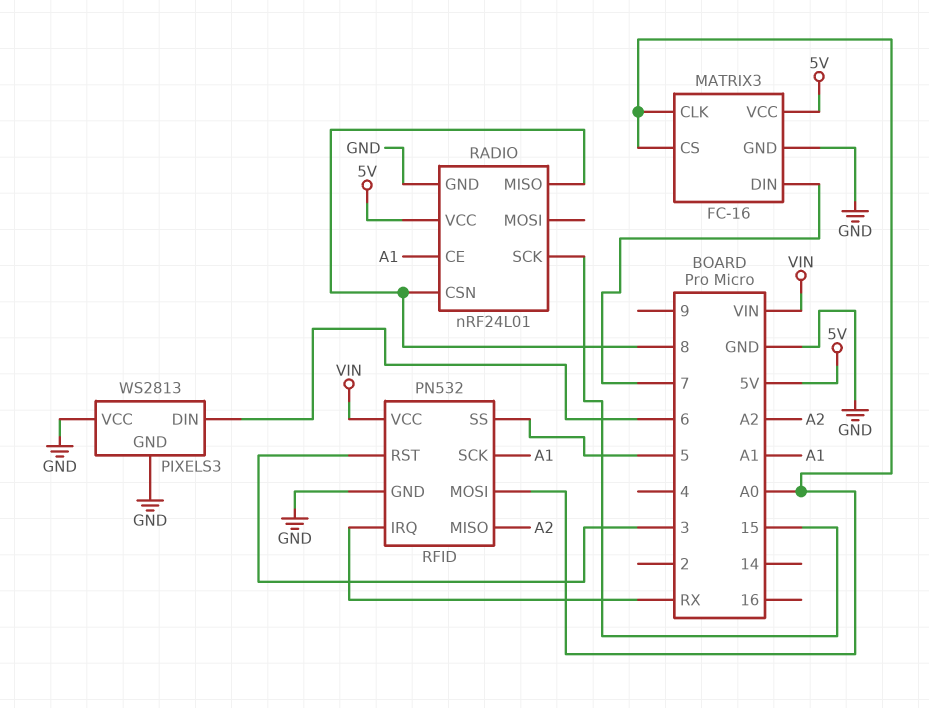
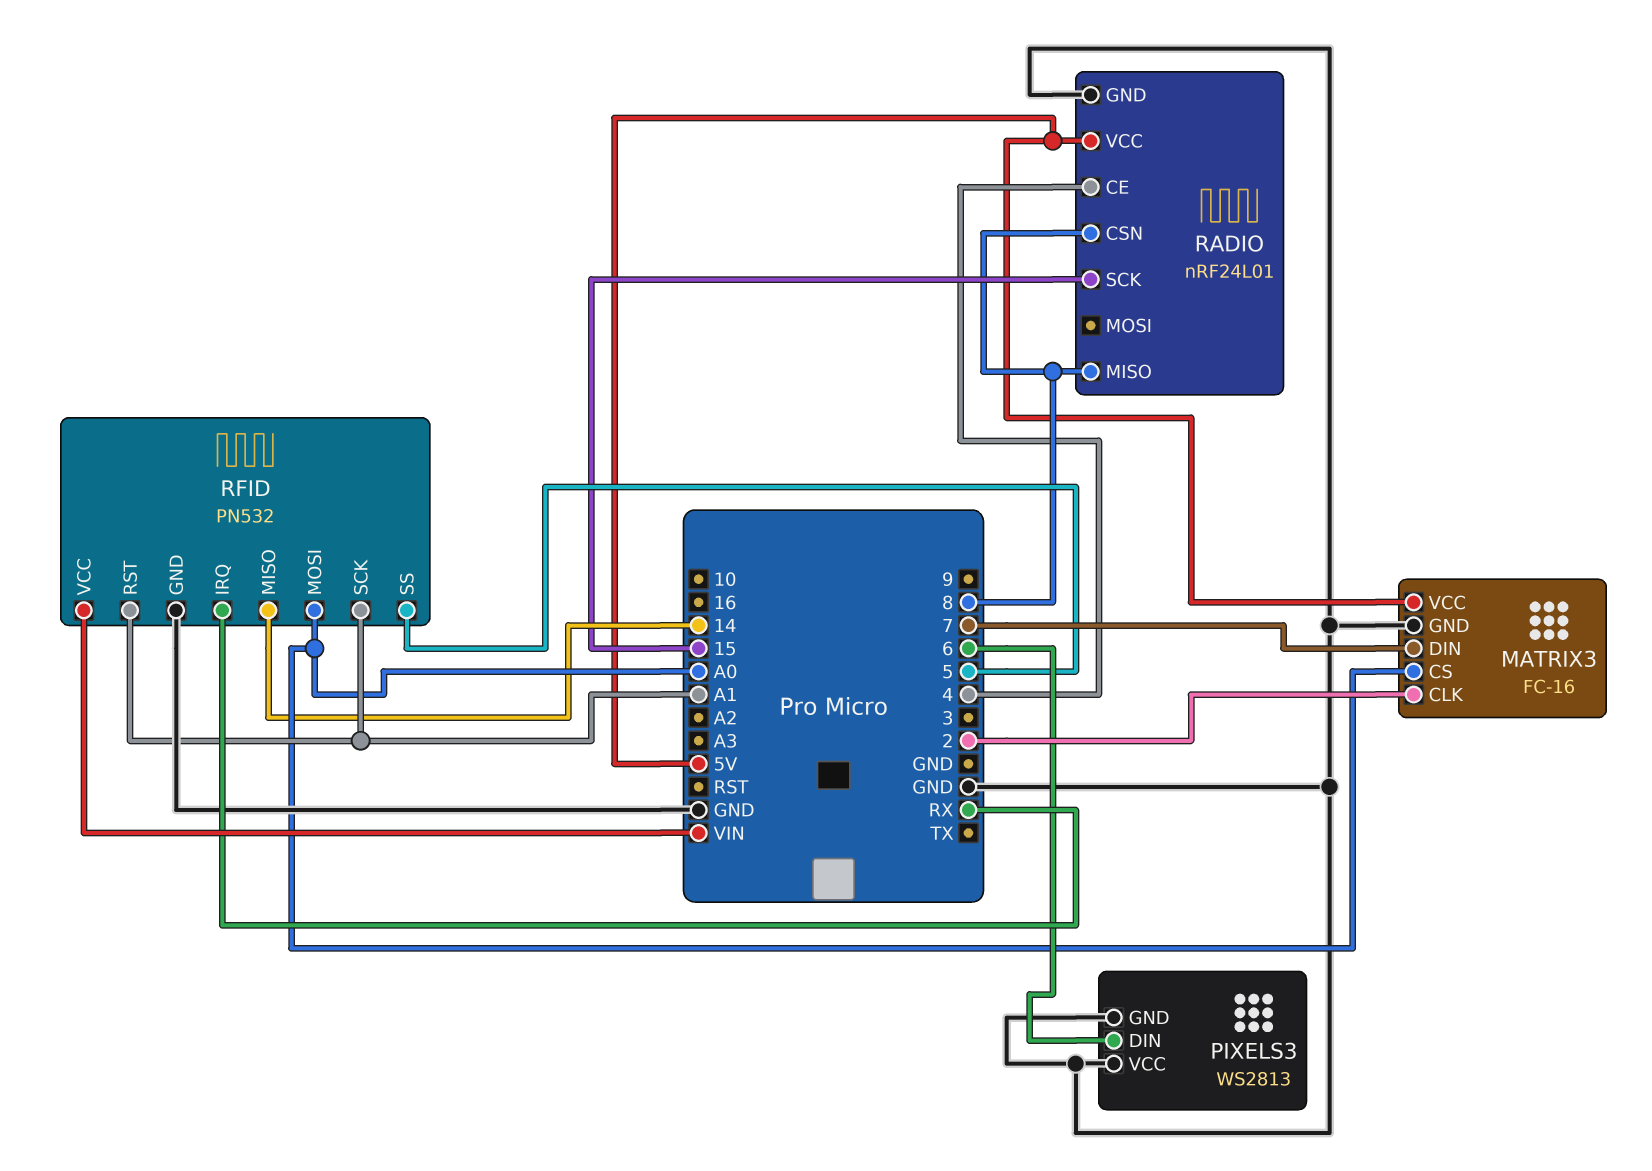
MATRIX3 pin CLK: A0 -> 2
RADIO pin CE: A1 -> 4
RFID pin MISO: A2 -> 14
RFID pin RST: 3 -> A1

